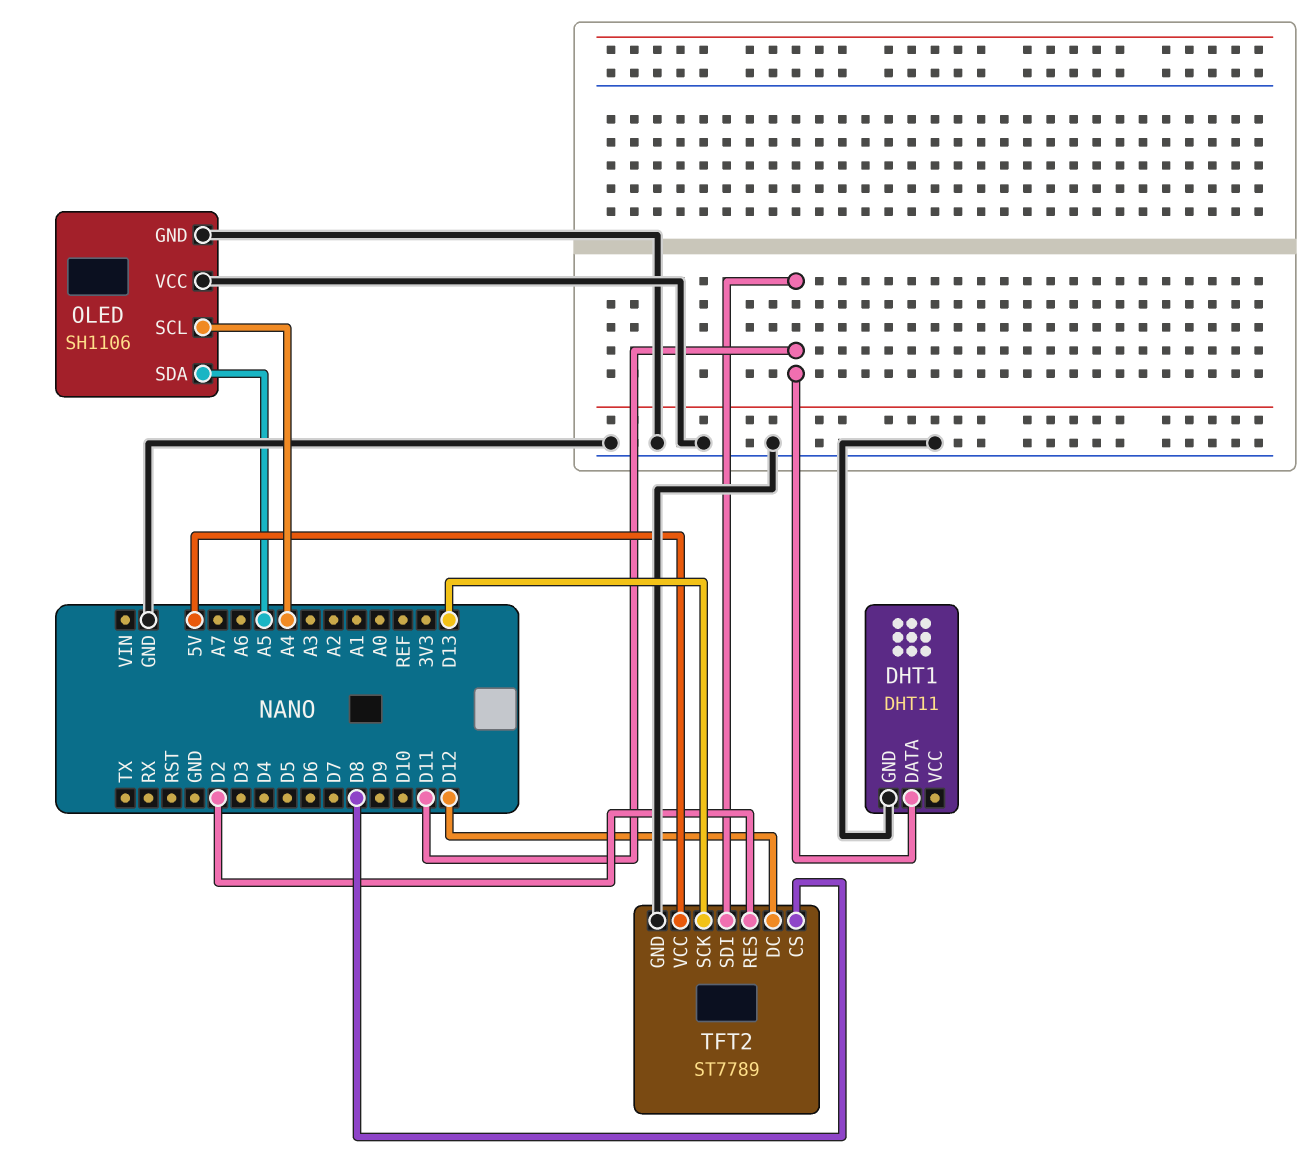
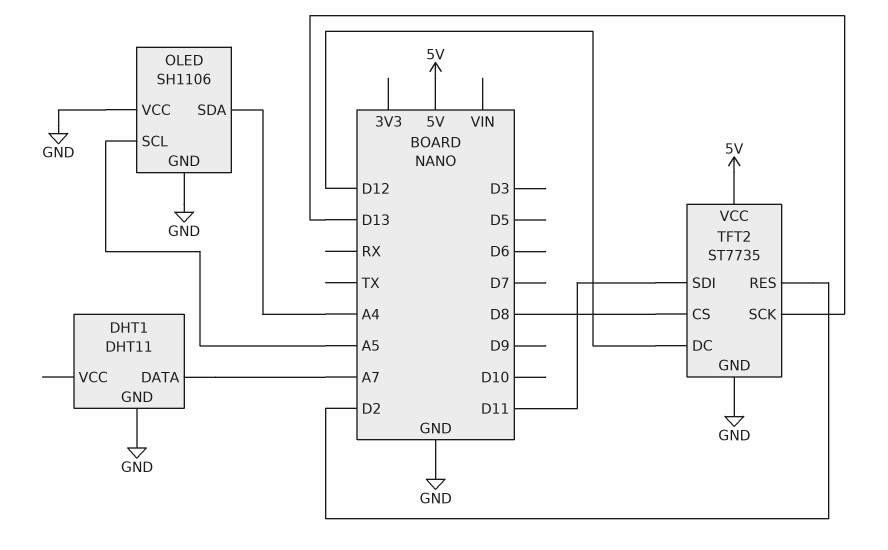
DHT1 pin DATA: D11 -> A7
OLED pin SCL: A4 -> A5
OLED pin SDA: A5 -> A4
TFT2: ST7789 -> ST7735

